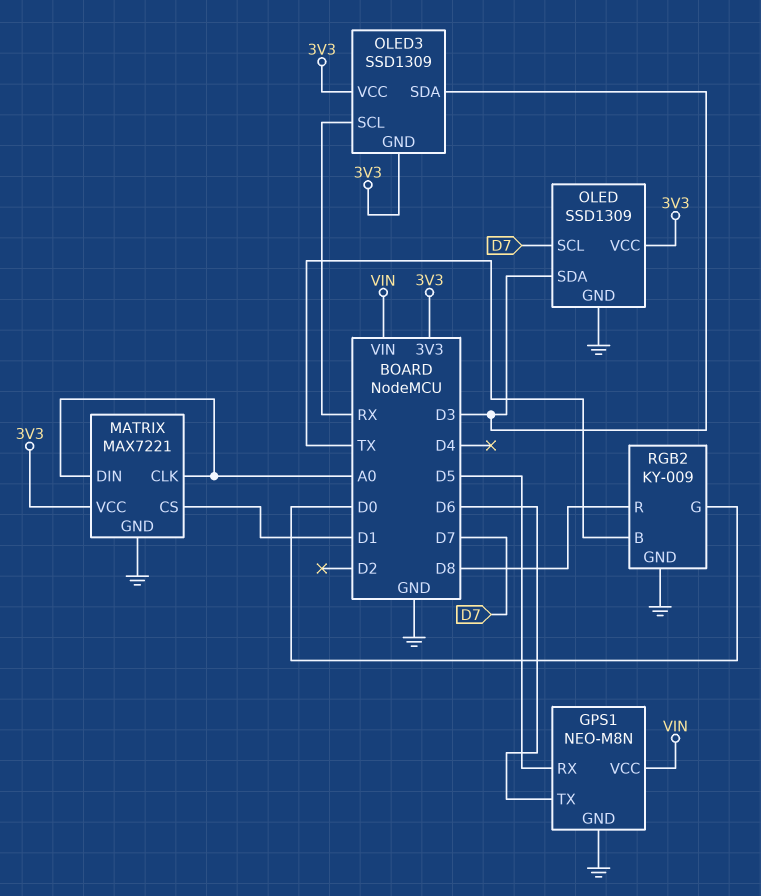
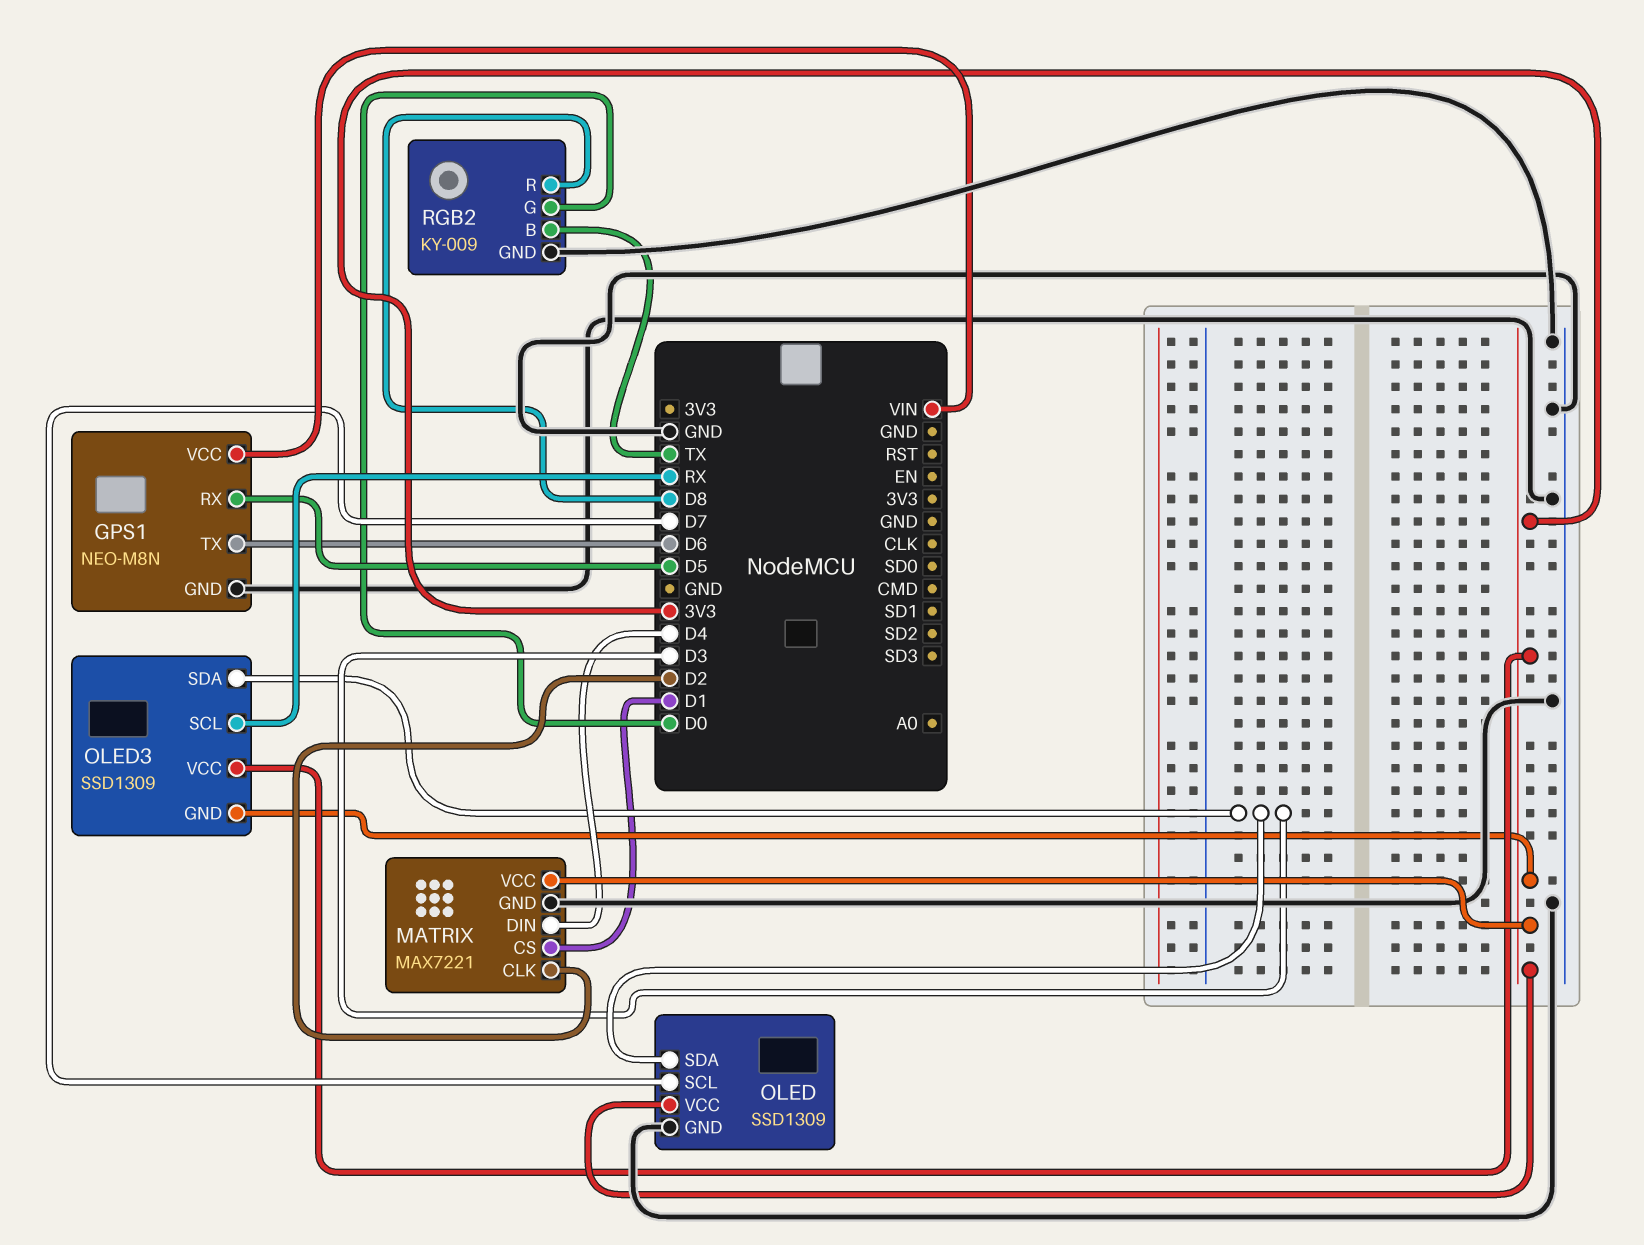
MATRIX pin CLK: A0 -> D2
MATRIX pin DIN: A0 -> D4

